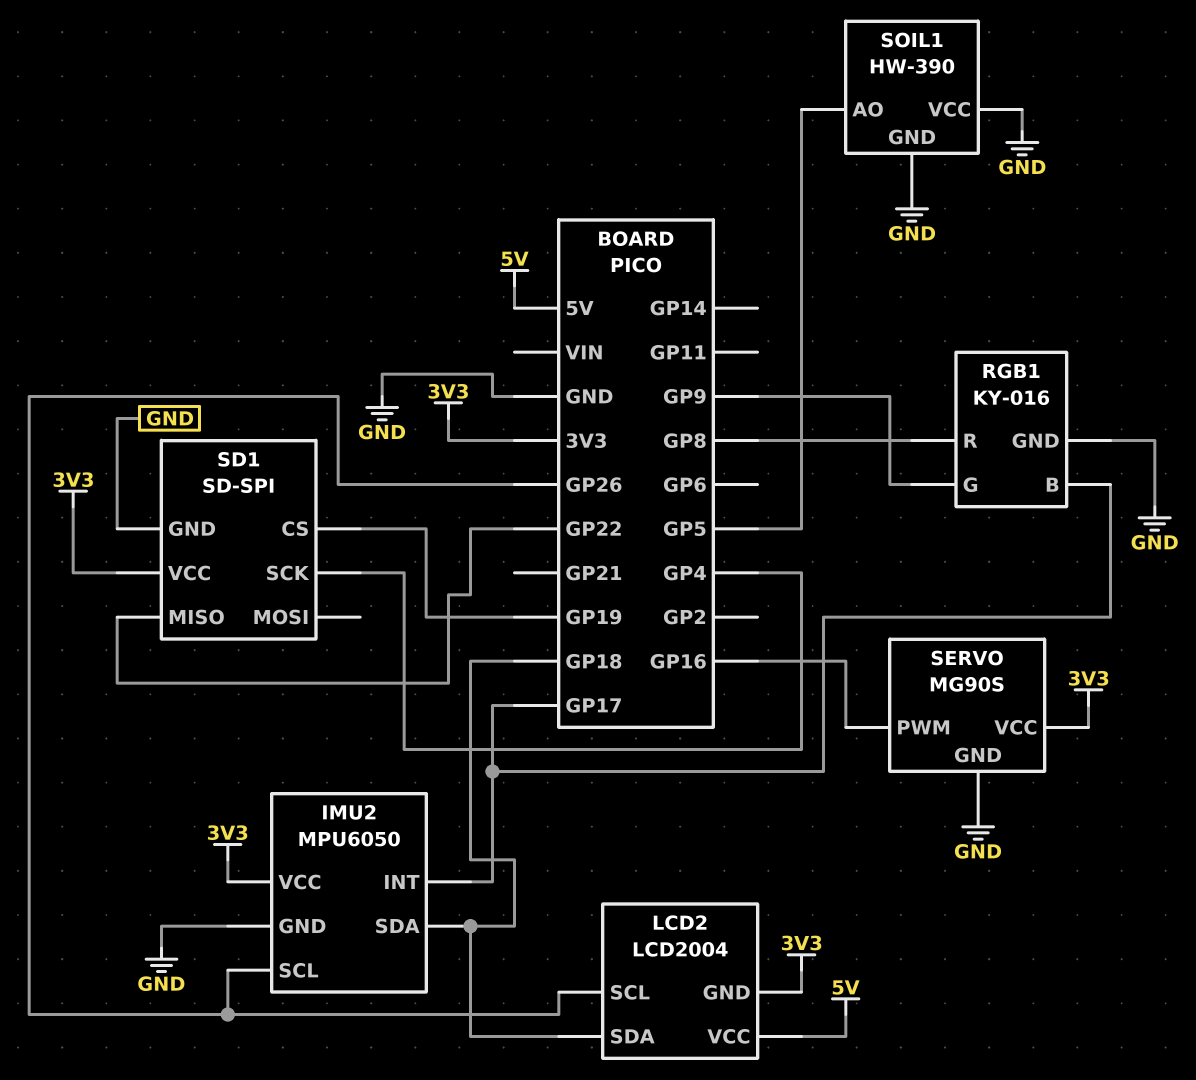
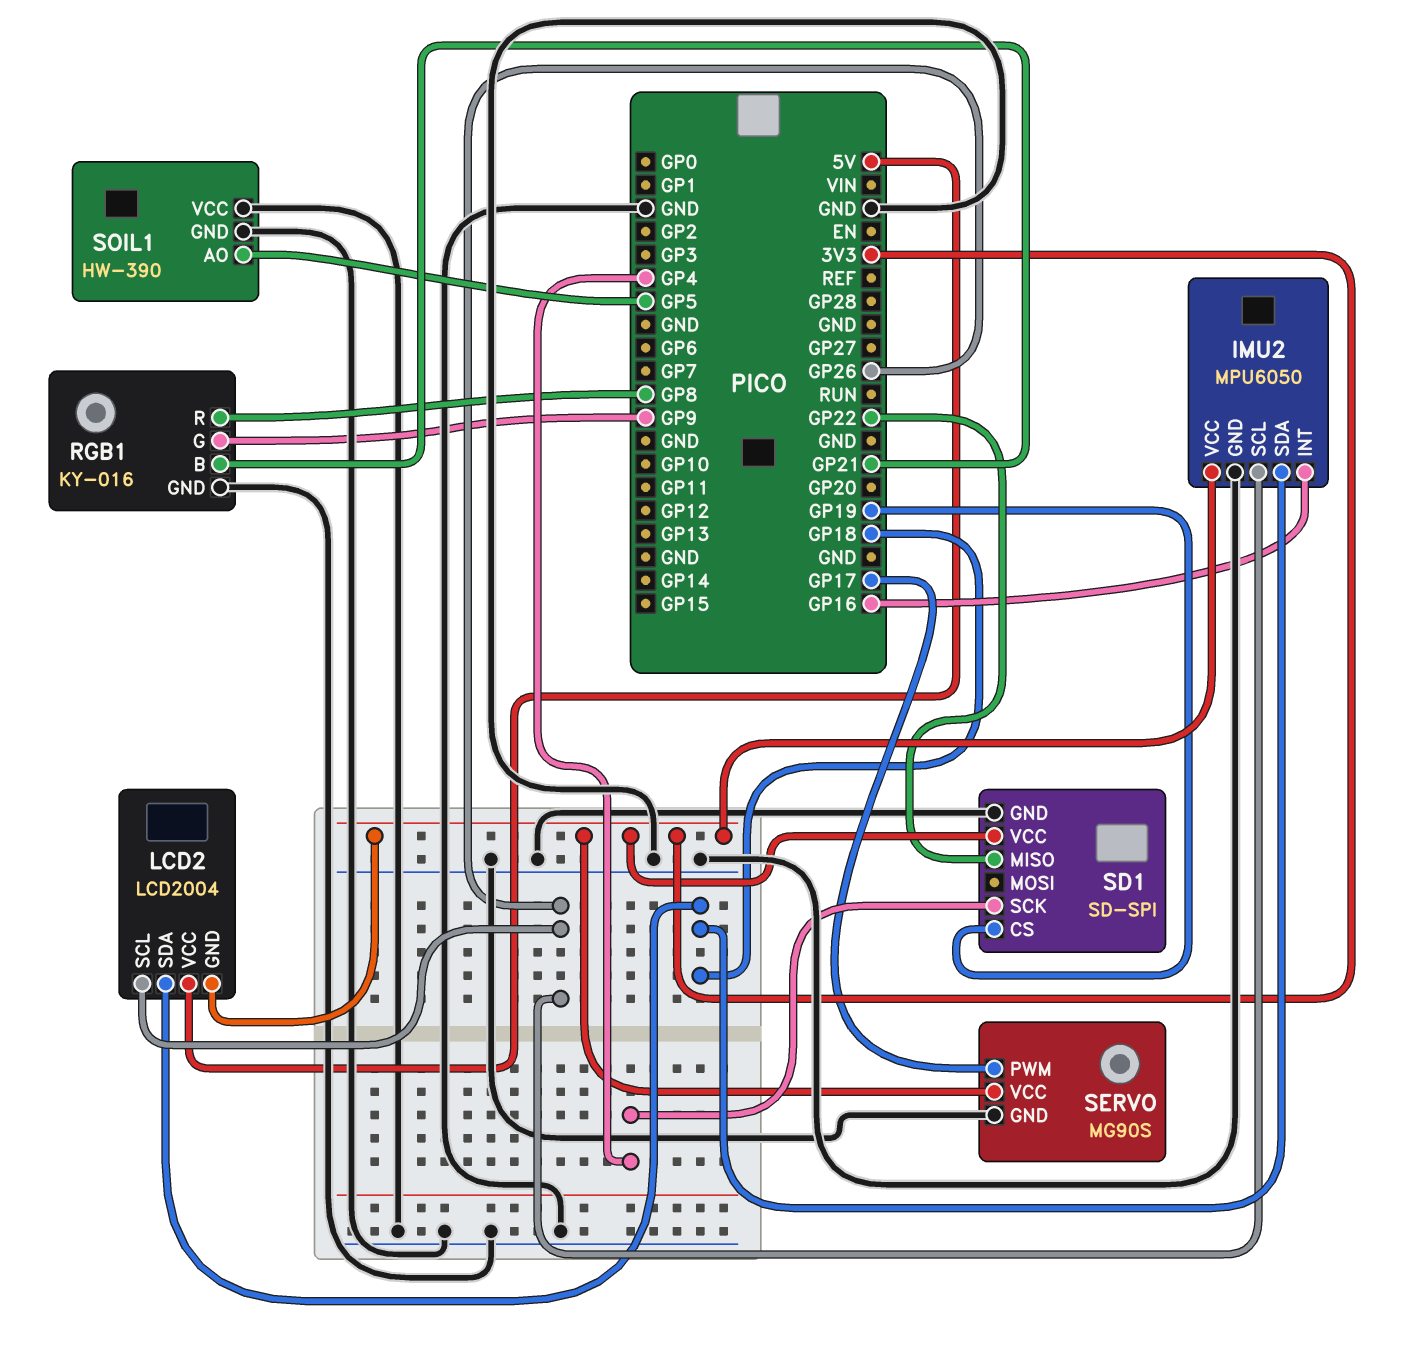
IMU2 pin INT: GP17 -> GP16
RGB1 pin B: GP17 -> GP21
SERVO pin PWM: GP16 -> GP17

